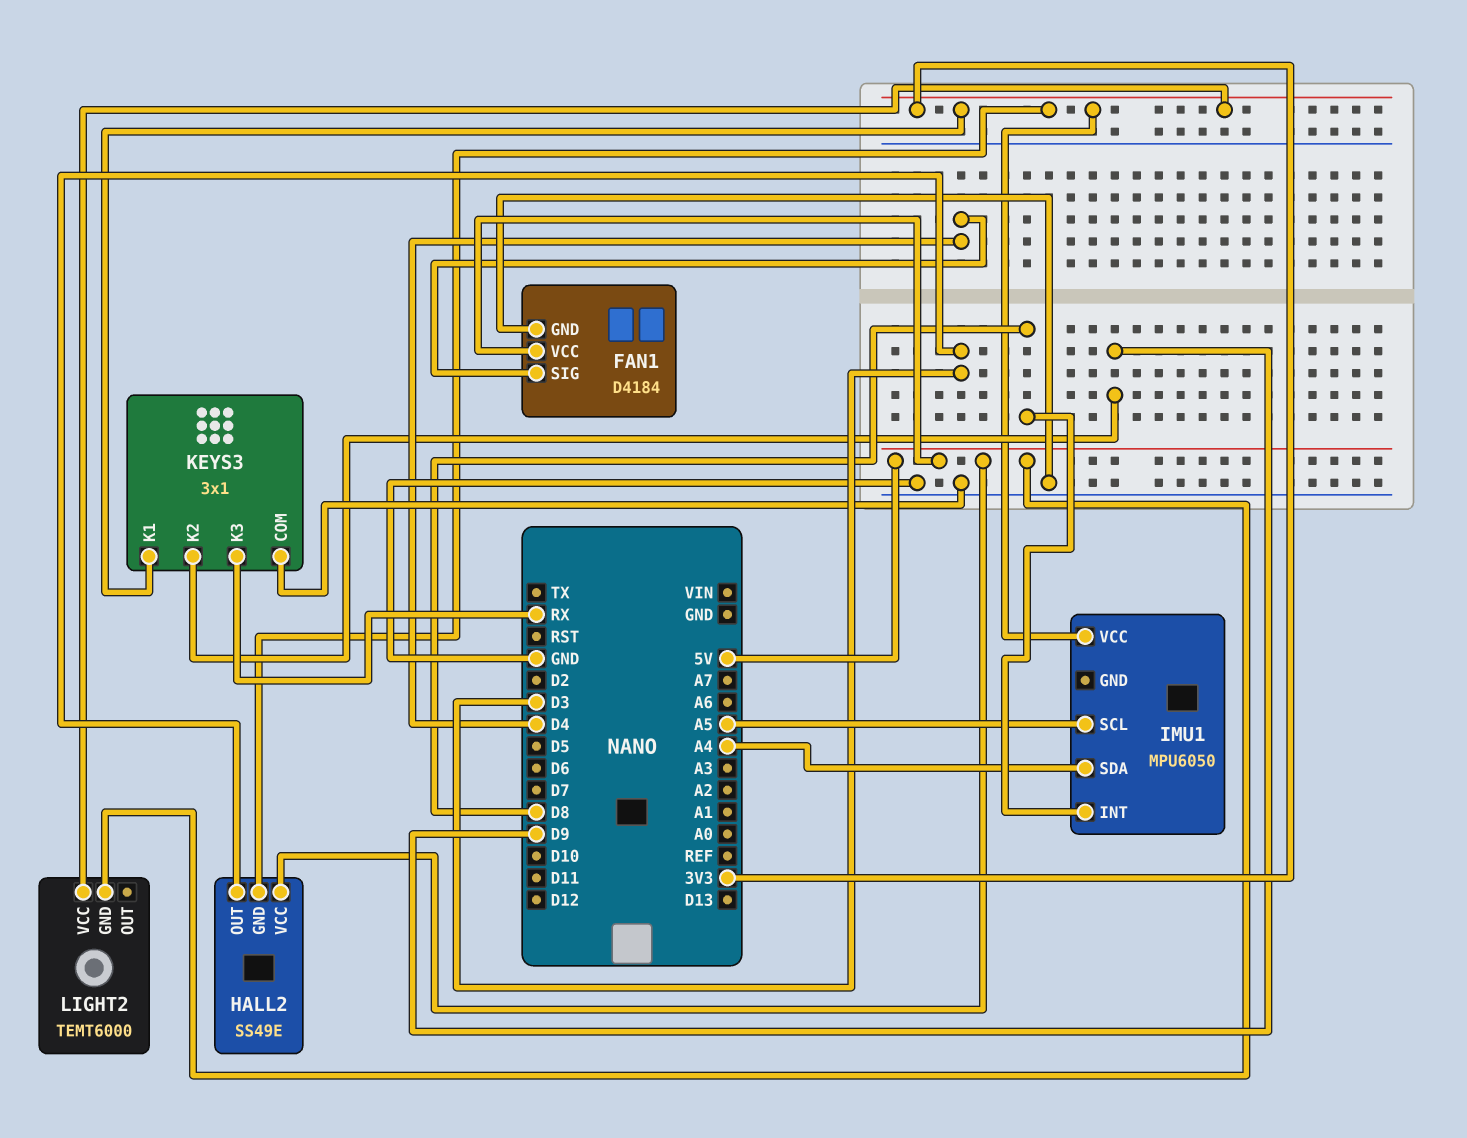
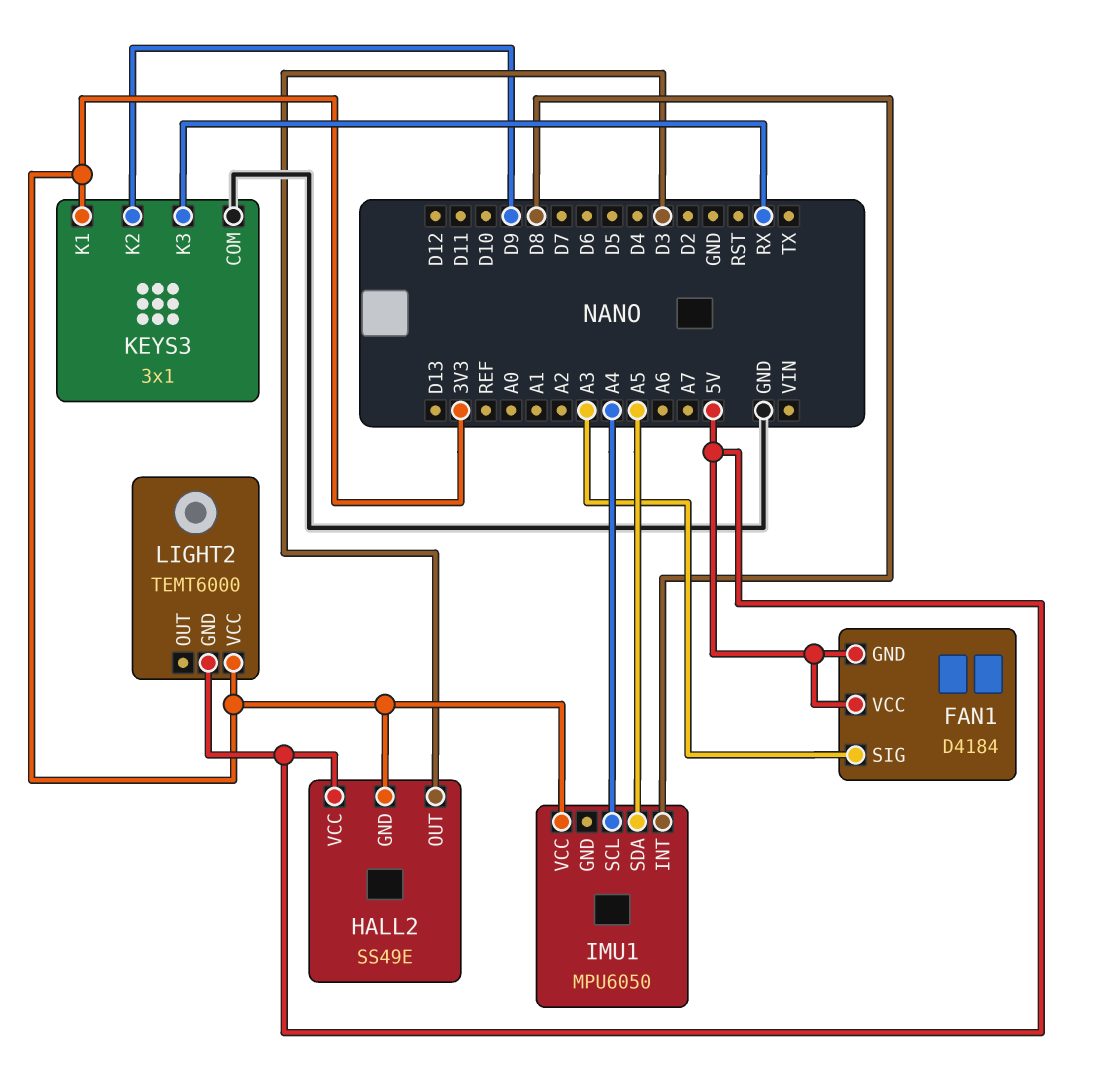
FAN1 pin GND: GND -> 5V
FAN1 pin SIG: D4 -> A3
IMU1 pin SCL: A5 -> A4
IMU1 pin SDA: A4 -> A5

